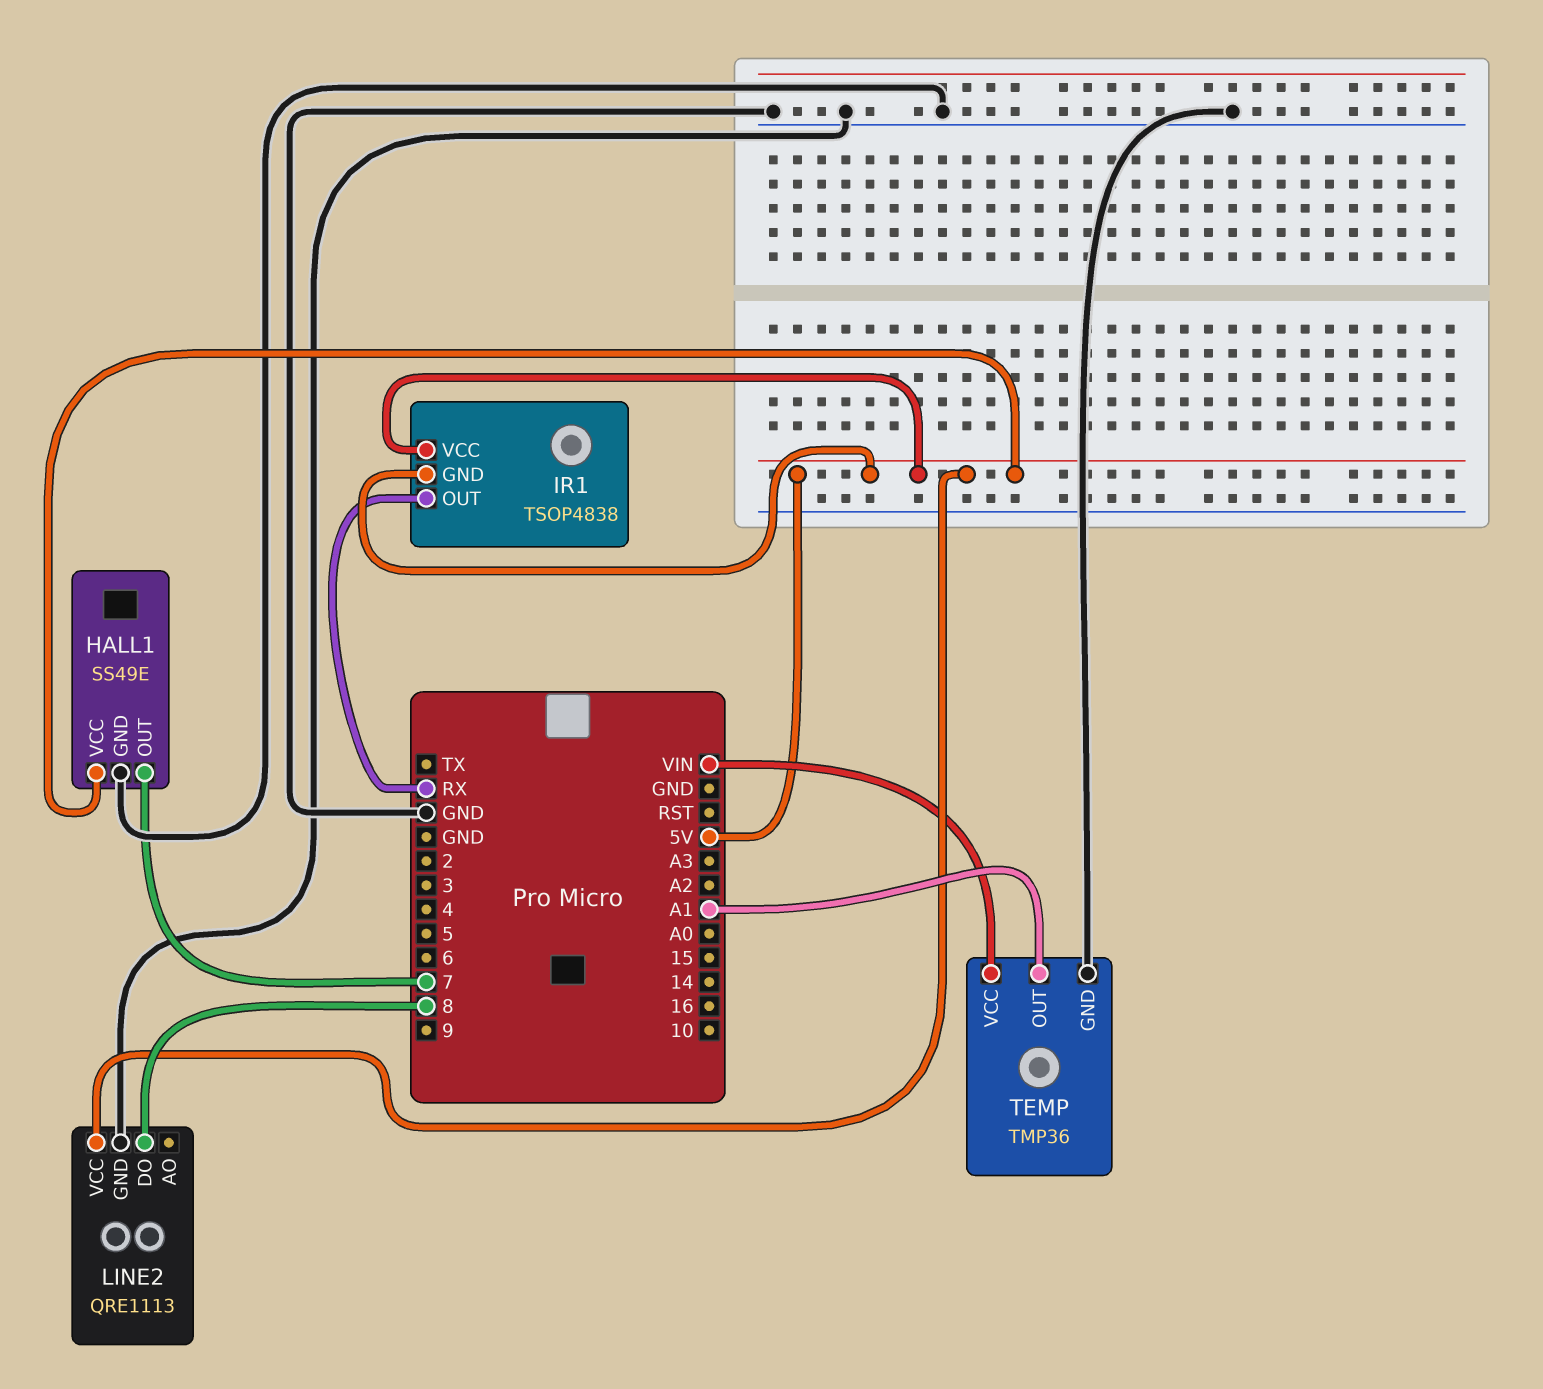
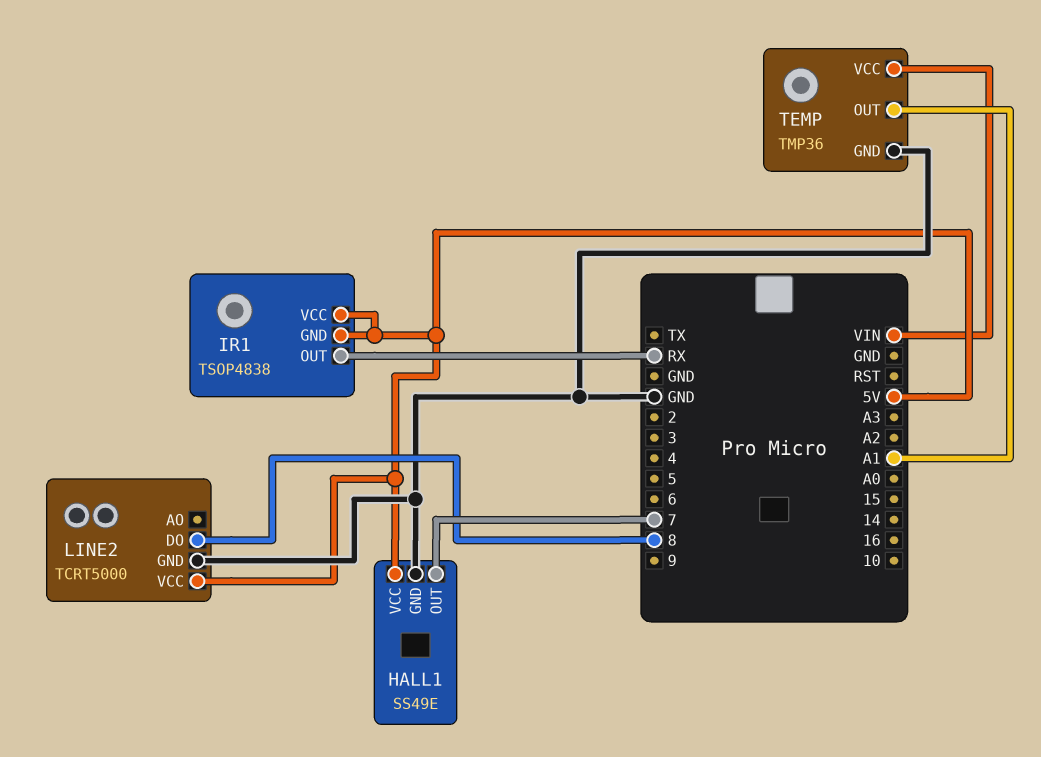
LINE2: QRE1113 -> TCRT5000

